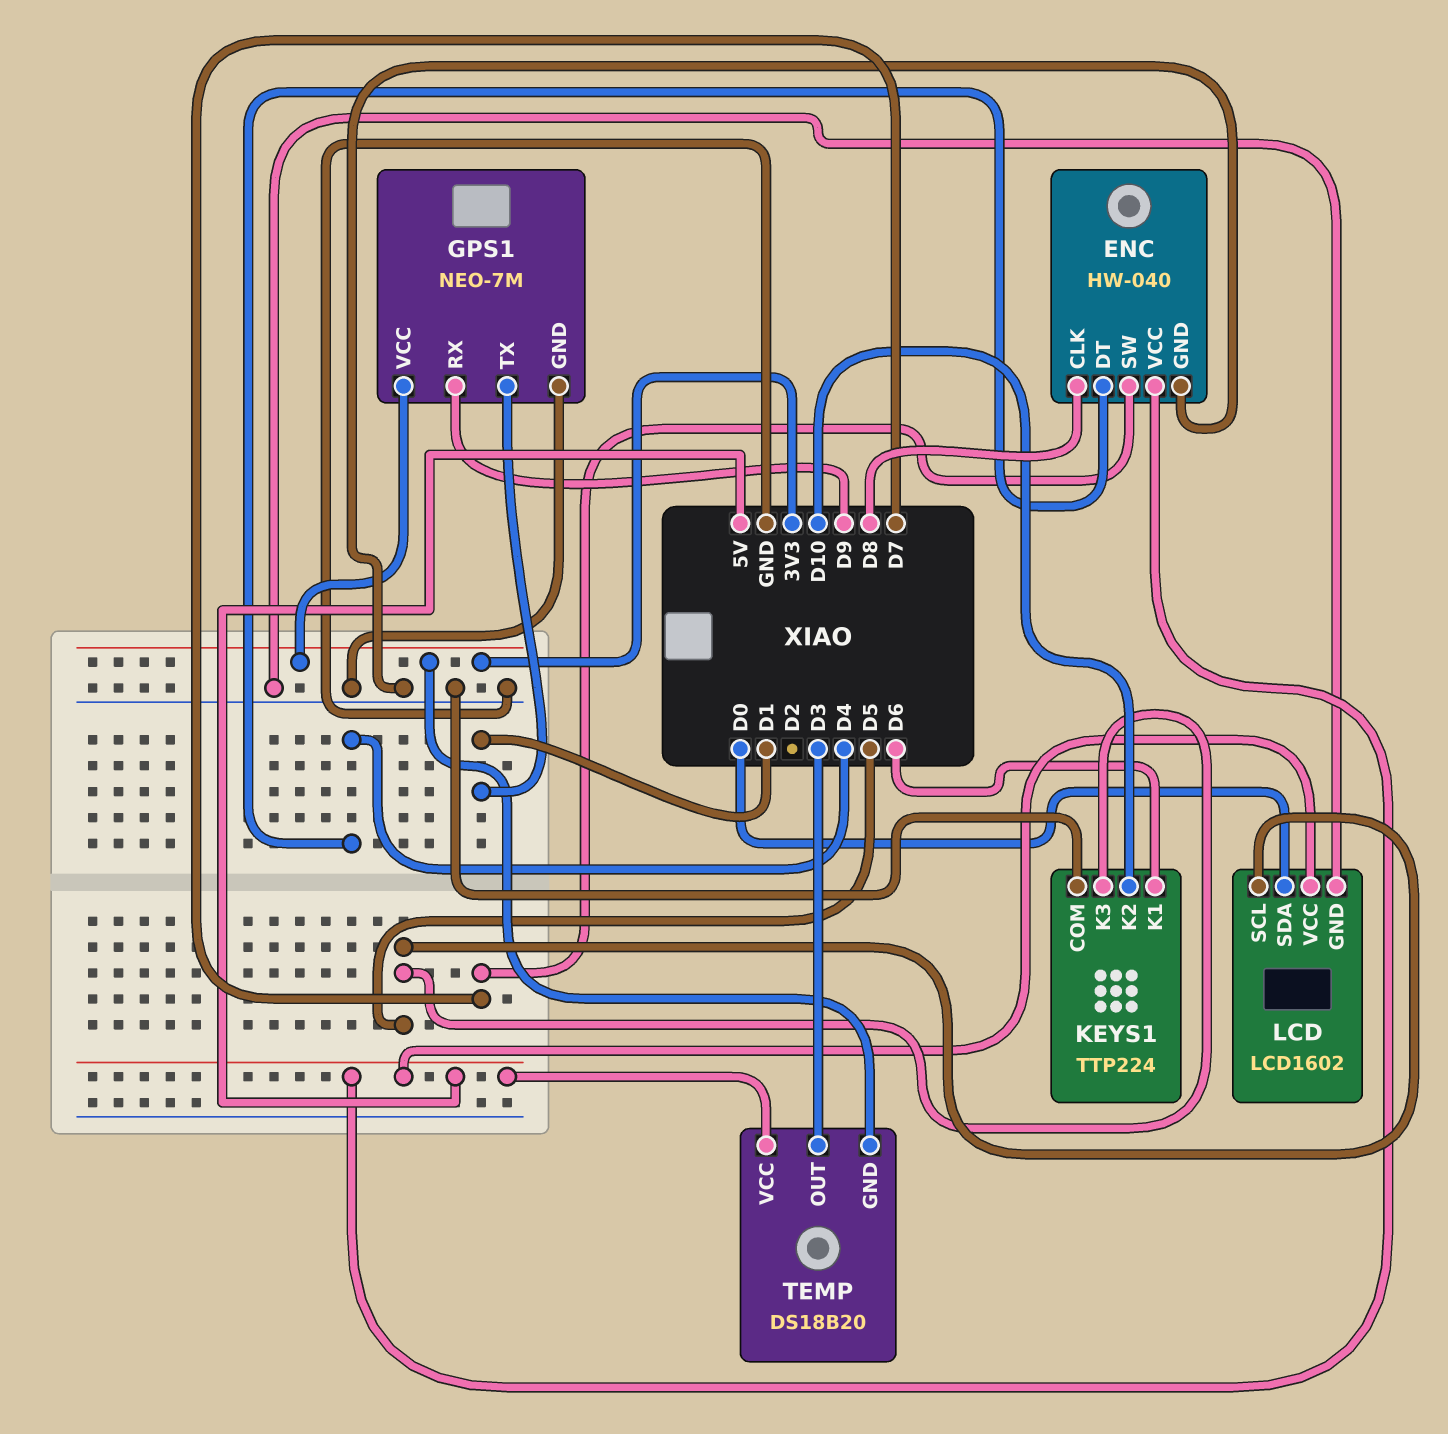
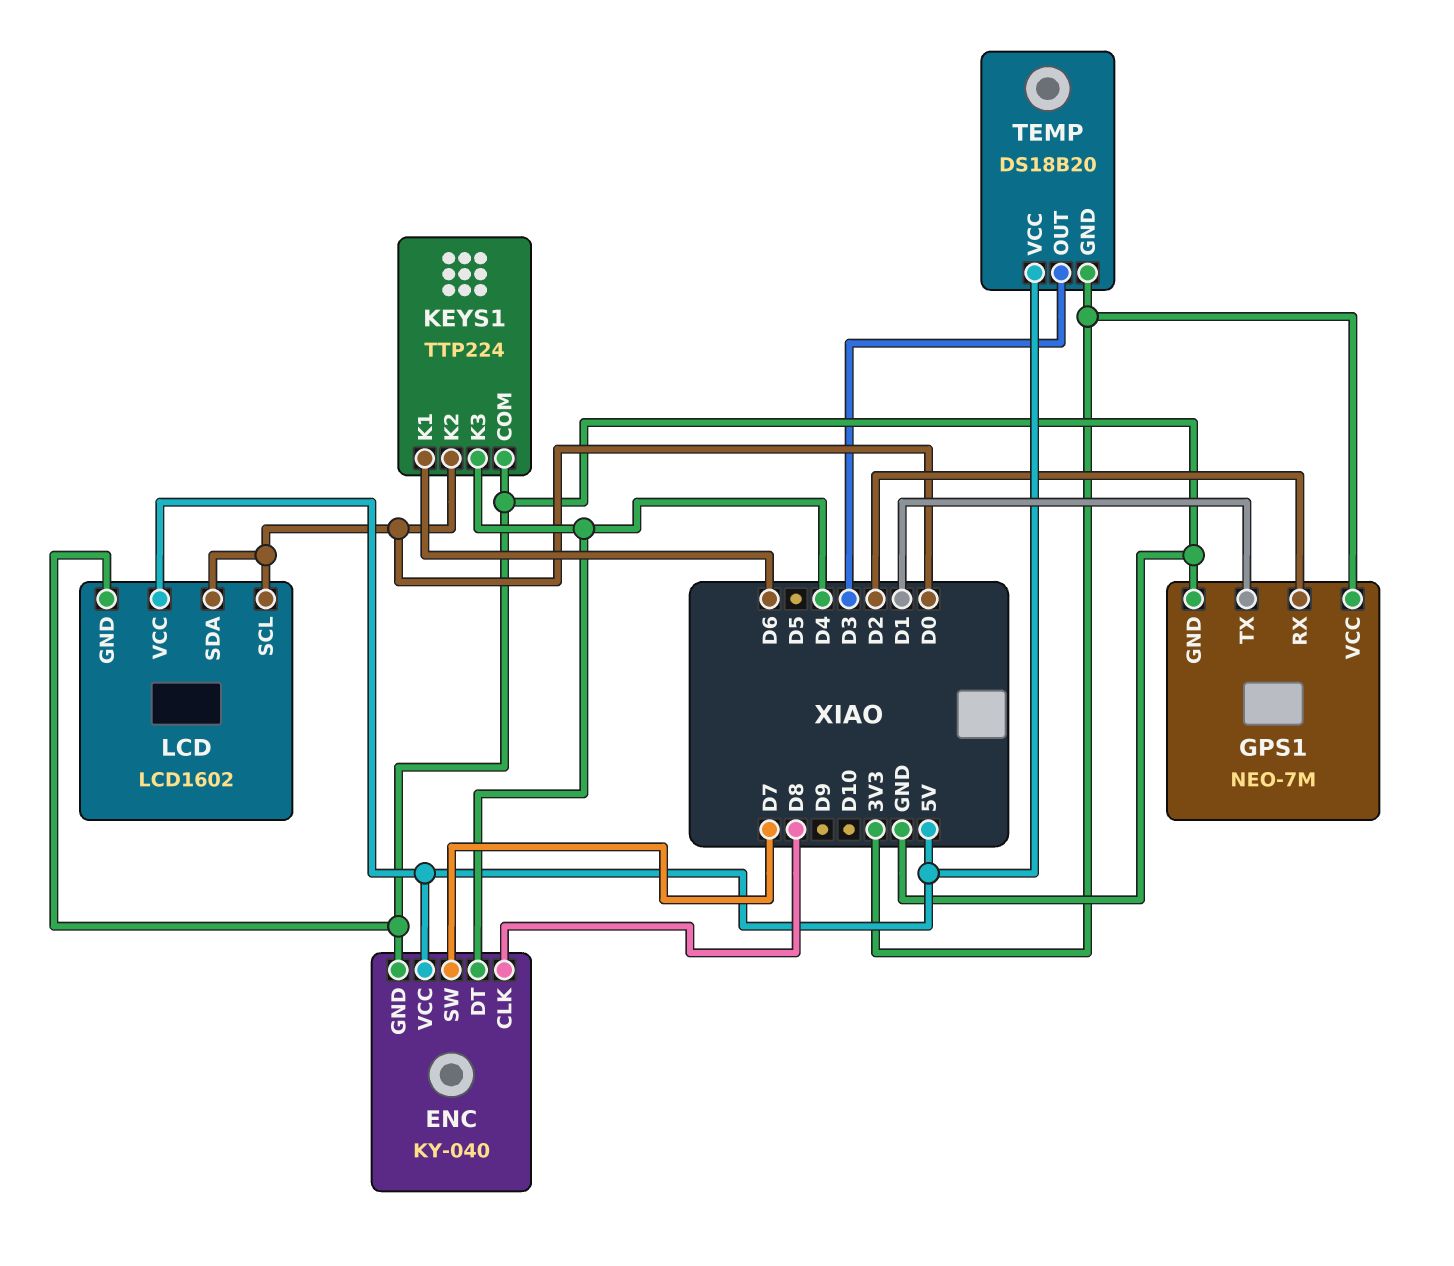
ENC: HW-040 -> KY-040
GPS1 pin RX: D9 -> D2
KEYS1 pin K2: D10 -> D0
KEYS1 pin K3: D5 -> D4
LCD pin SCL: D5 -> D0

